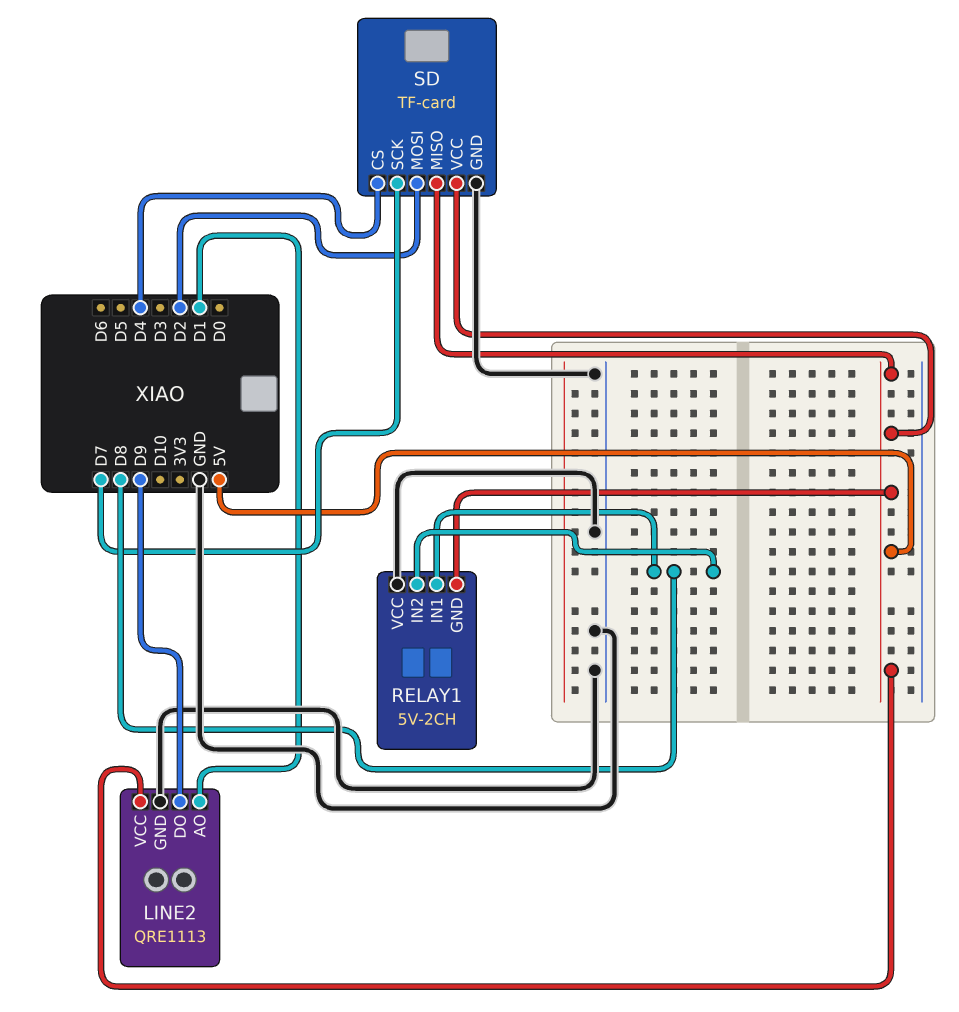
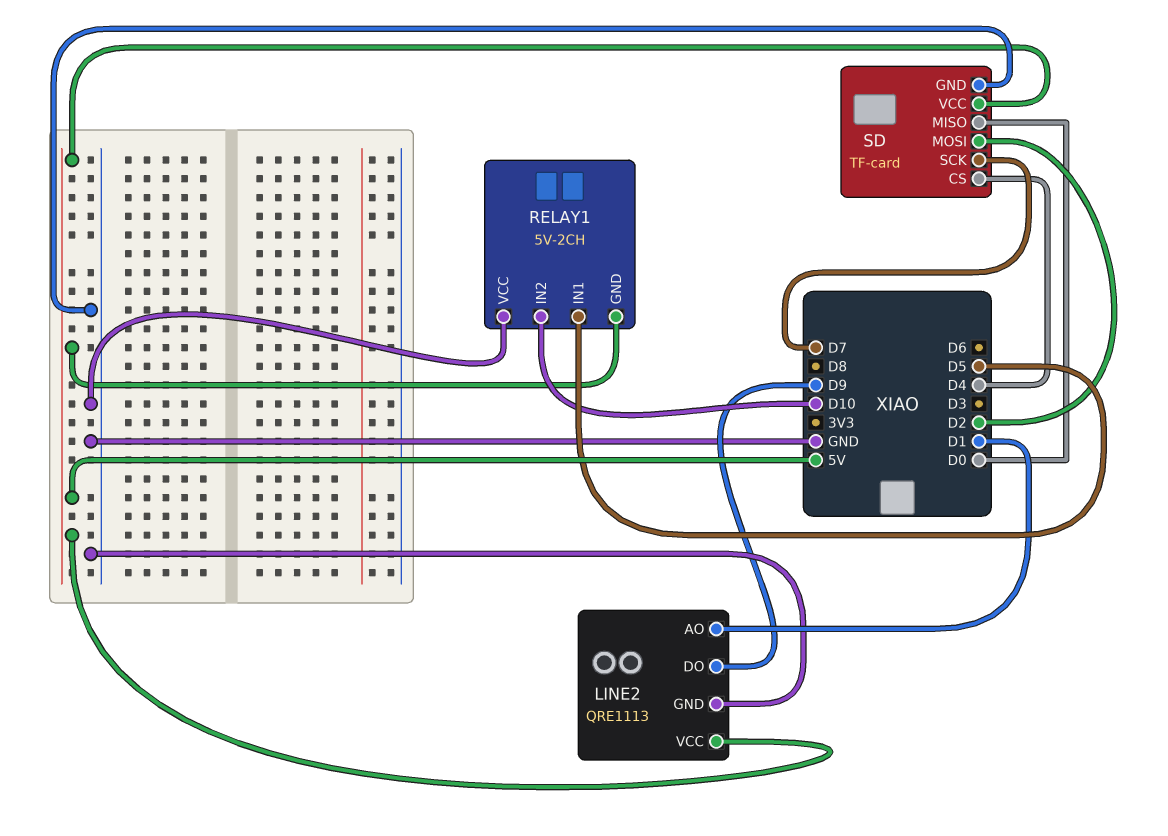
RELAY1 pin IN1: D8 -> D5
RELAY1 pin IN2: D8 -> D10
SD pin MISO: 5V -> D0

